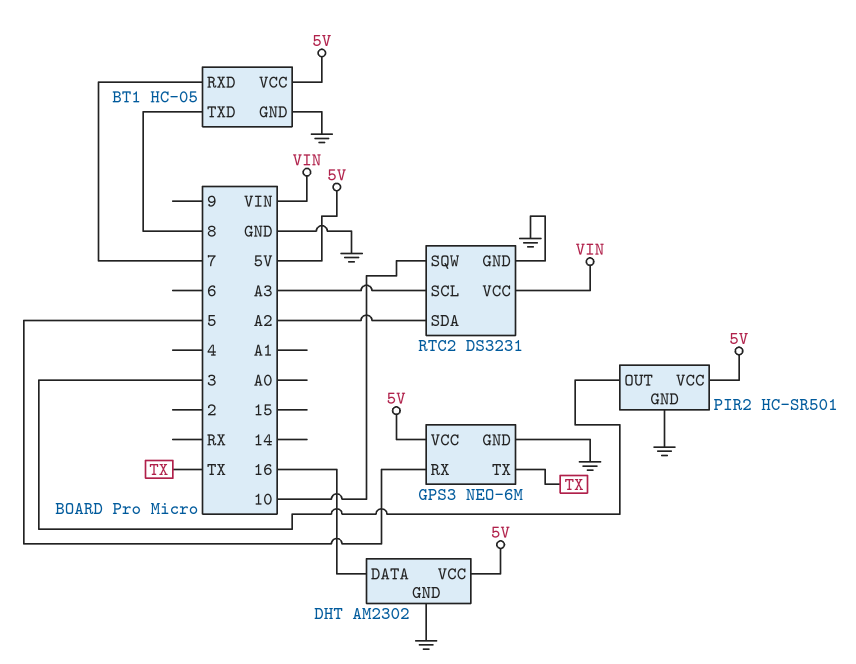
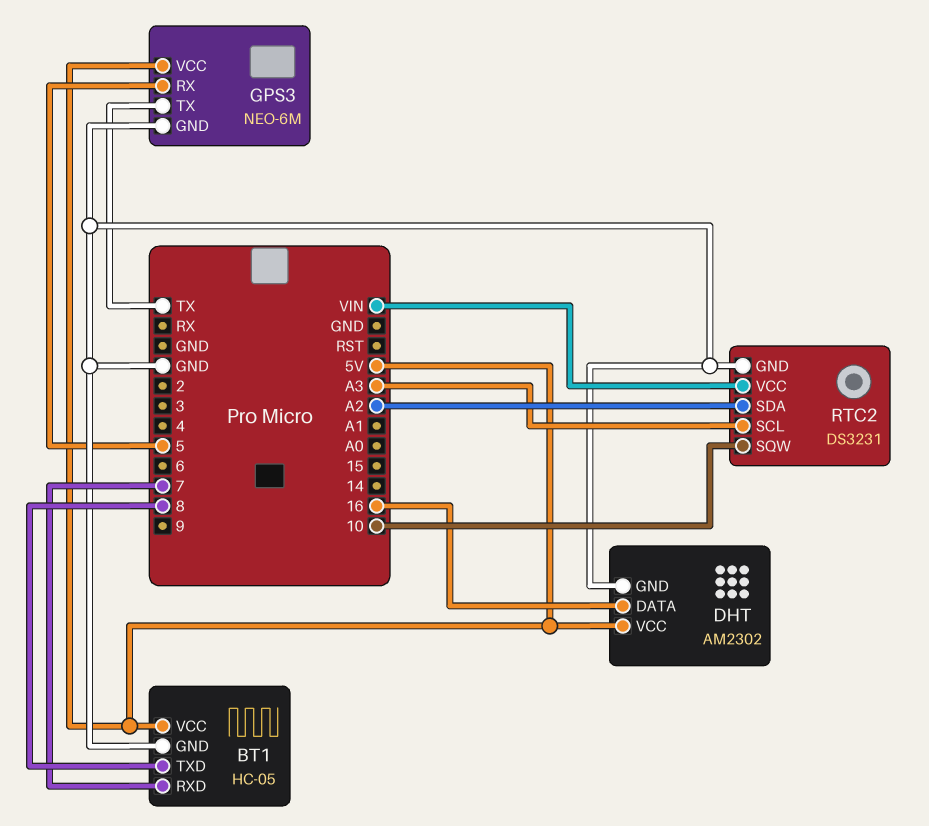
PIR2: HC-SR501 -> none
PIR2 pin GND: GND -> none
PIR2 pin OUT: 3 -> none
PIR2 pin VCC: 5V -> none

